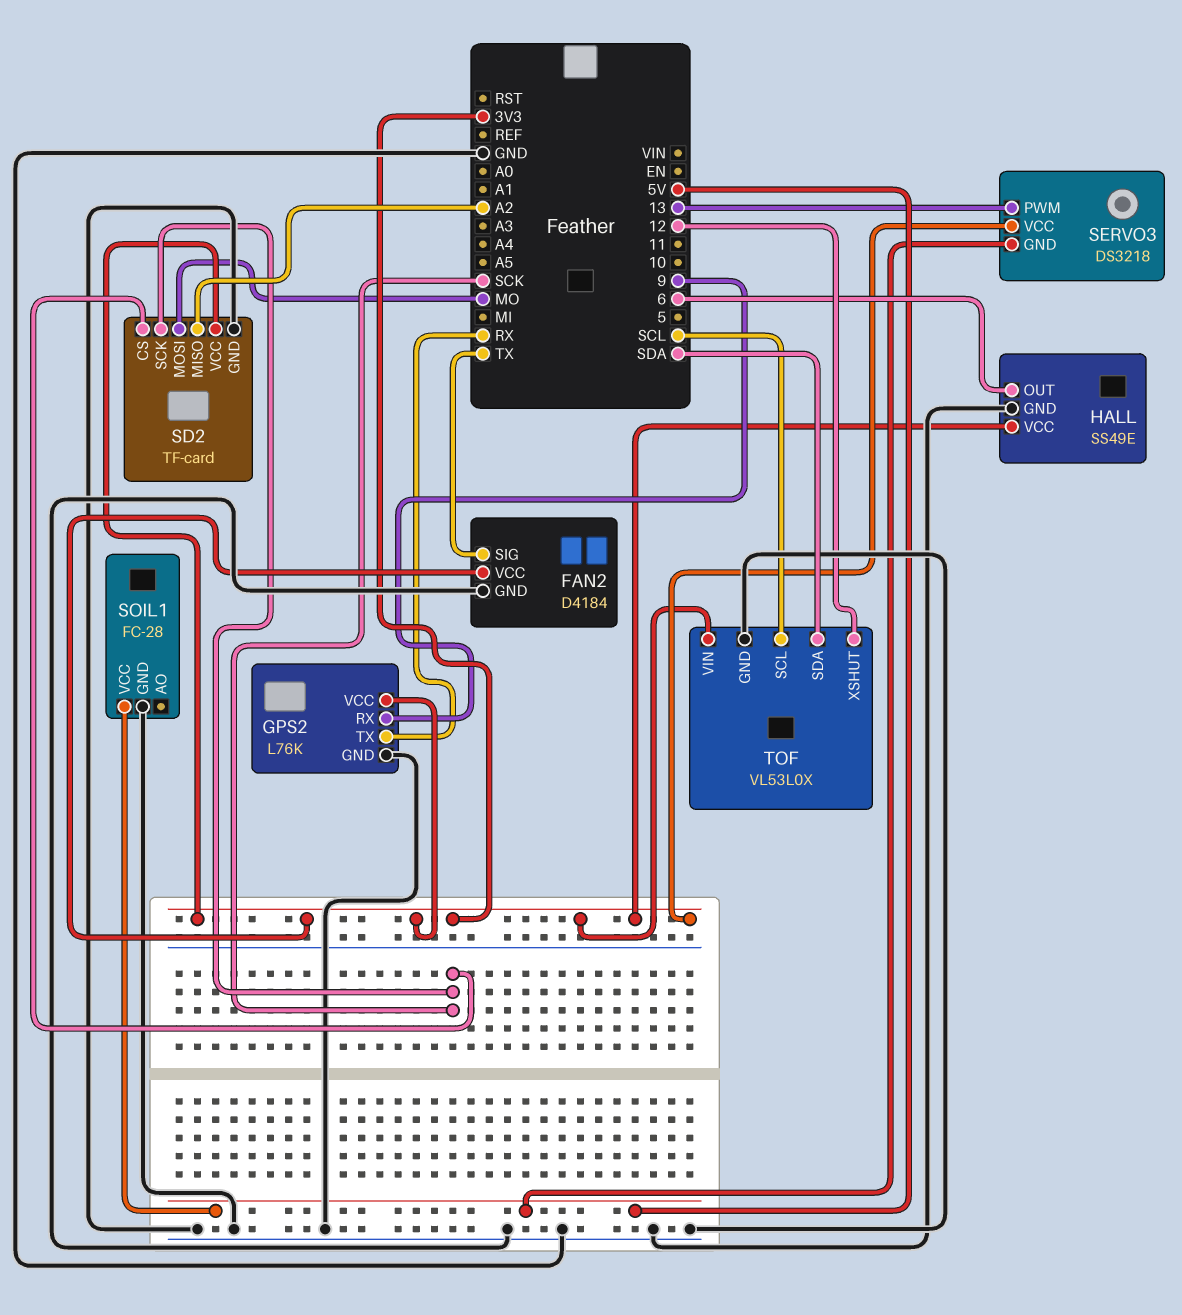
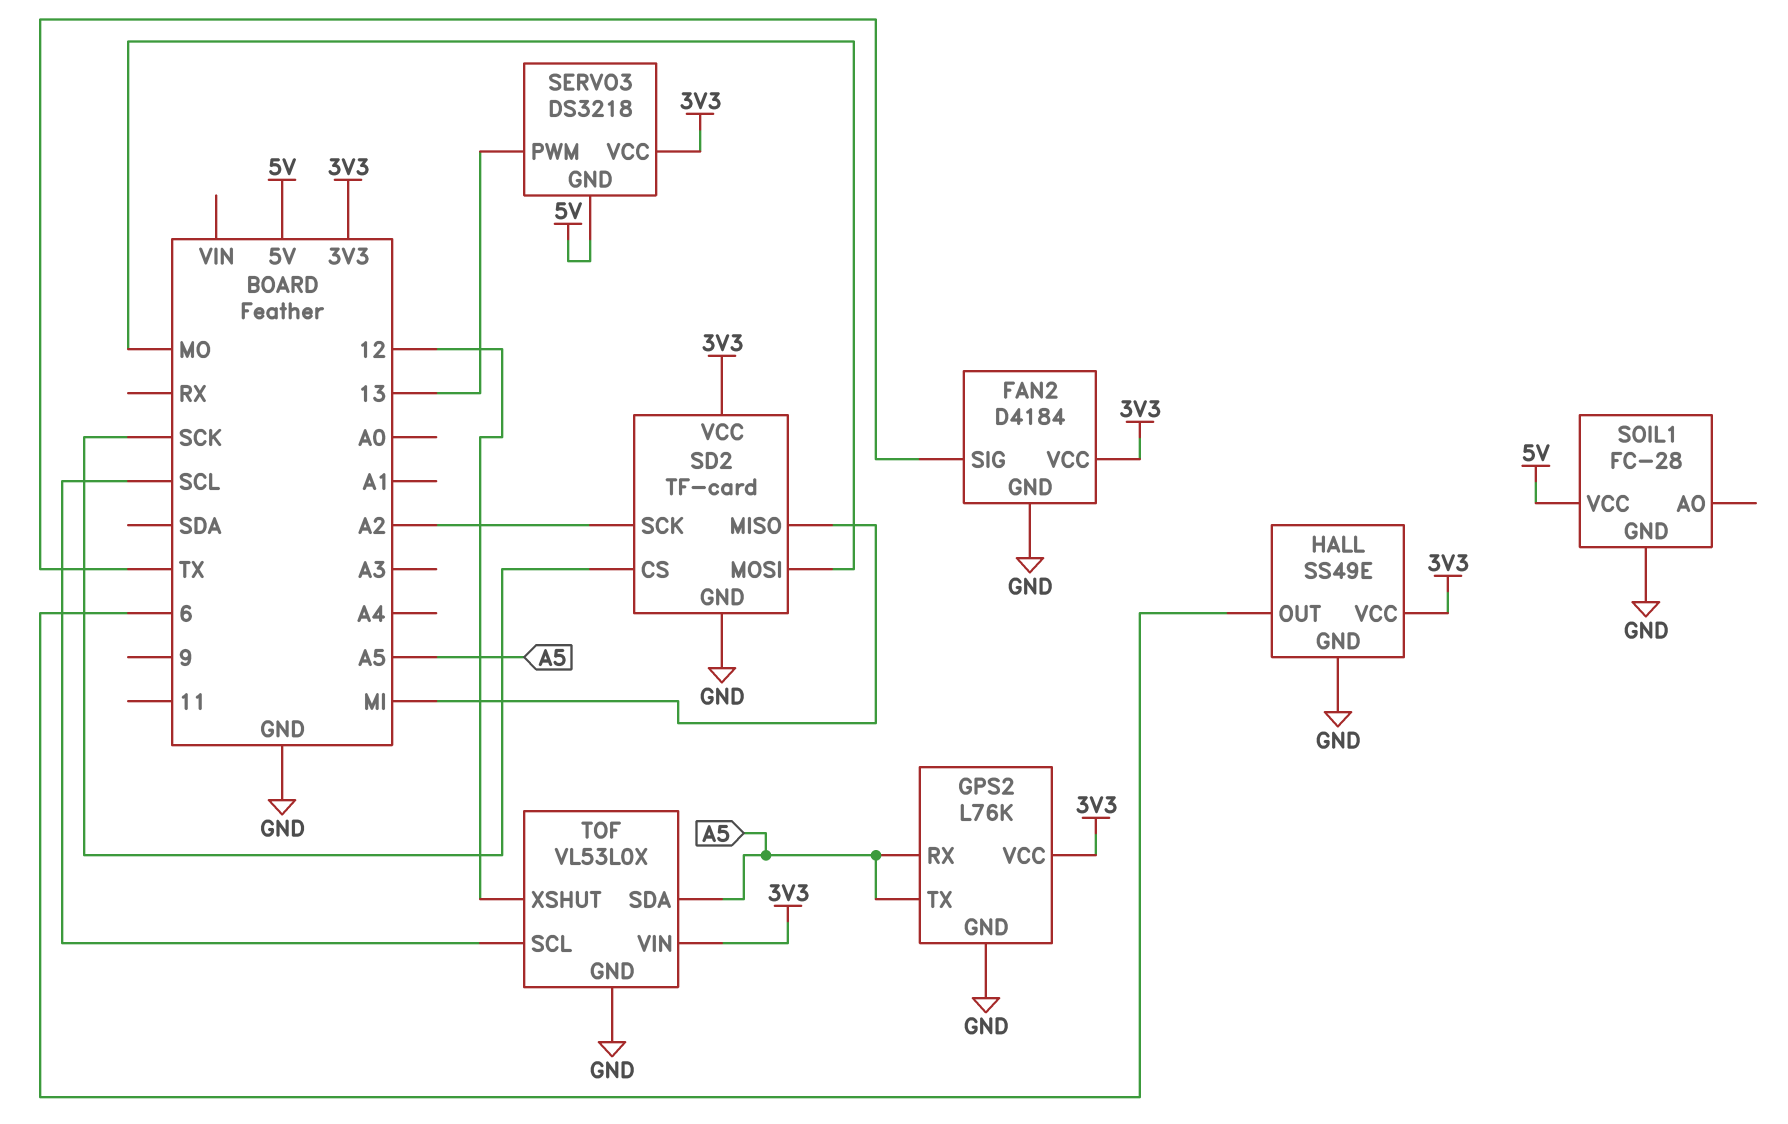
GPS2 pin RX: 9 -> A5
GPS2 pin TX: RX -> A5
SD2 pin MISO: A2 -> MI
SD2 pin SCK: SCK -> A2
TOF pin SDA: SDA -> A5

